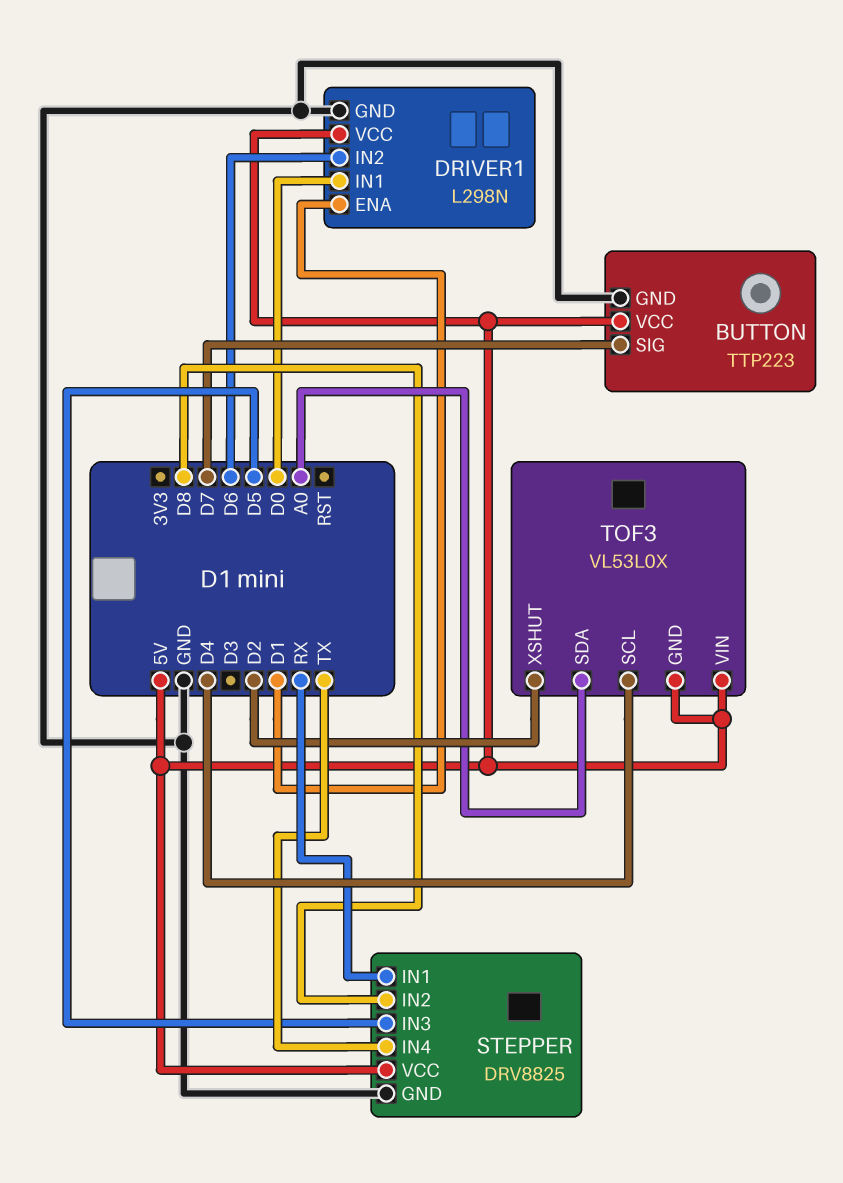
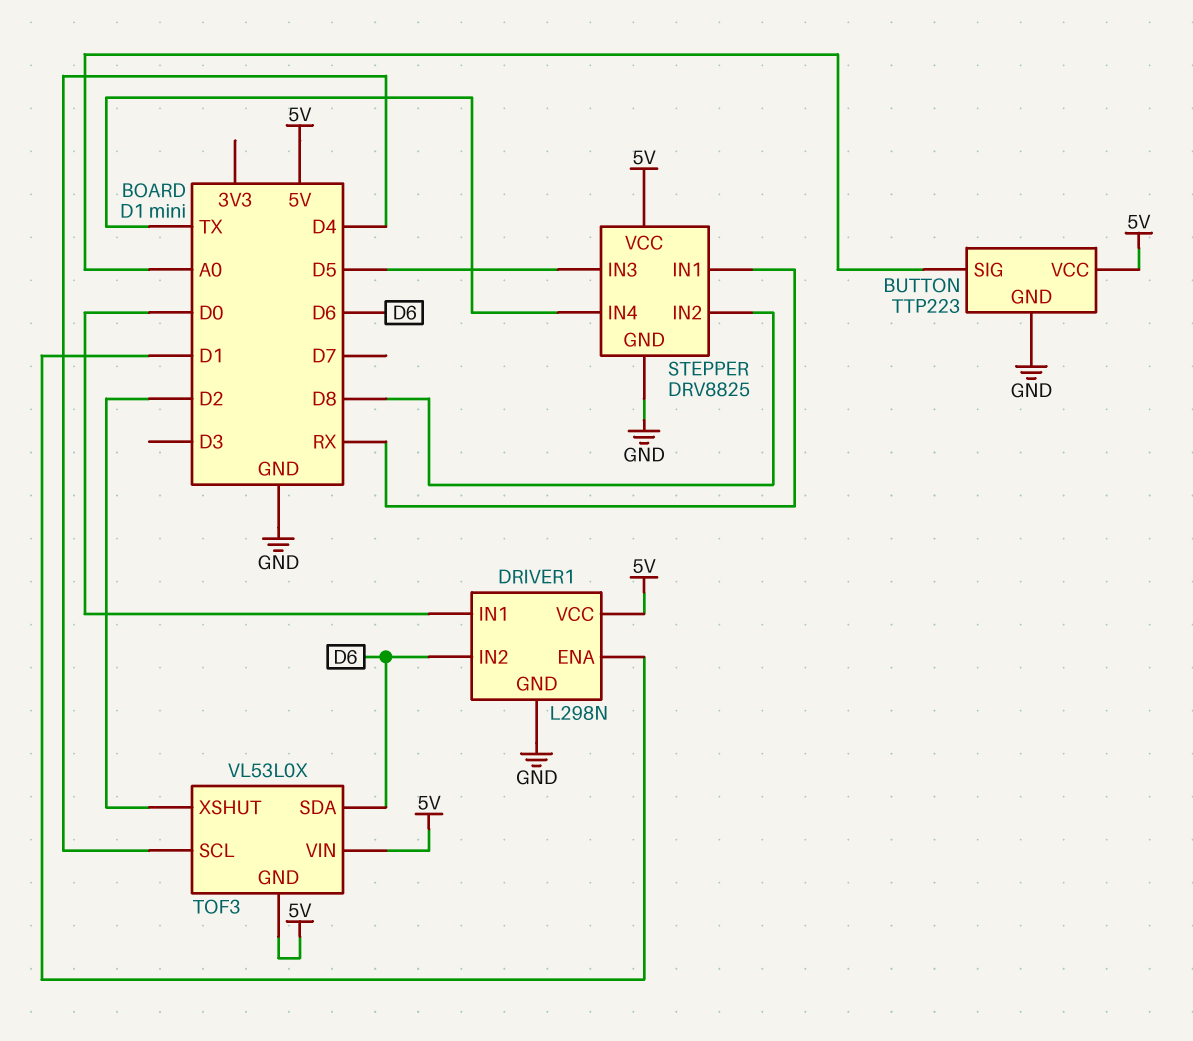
BUTTON pin SIG: D7 -> A0
TOF3 pin SDA: A0 -> D6

